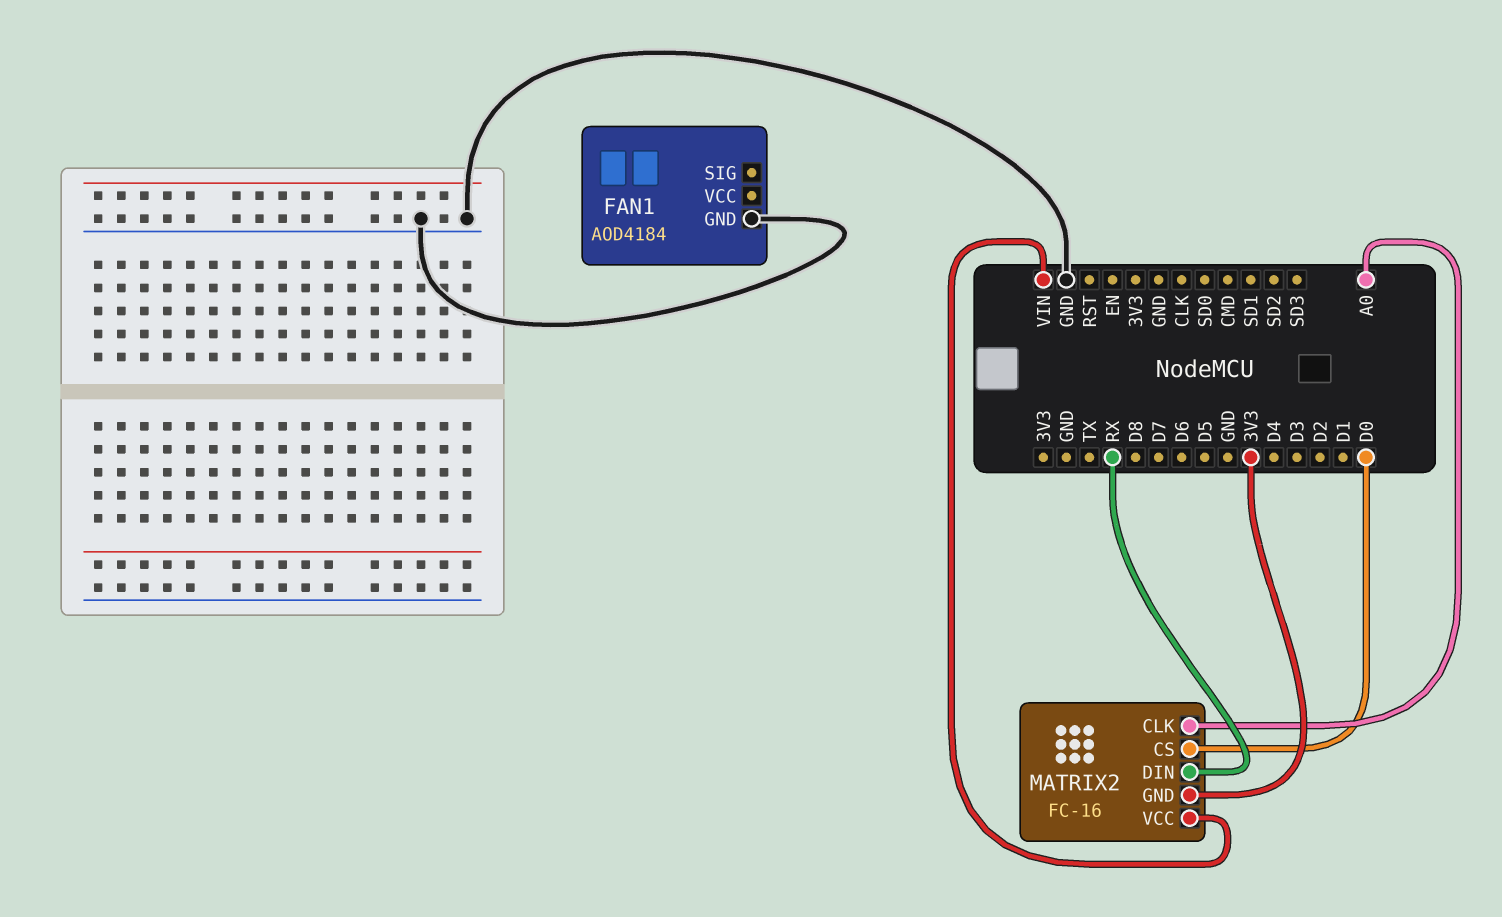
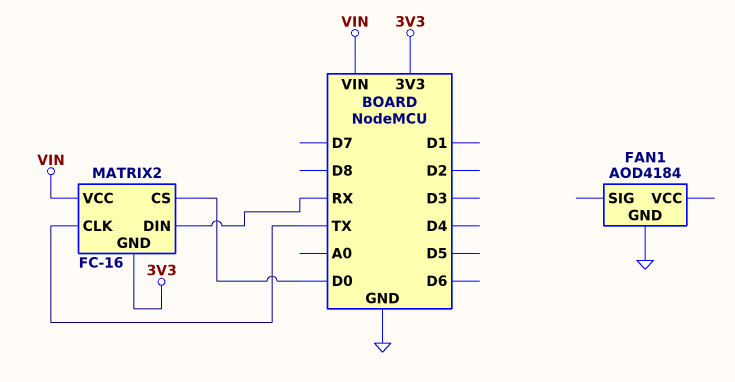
MATRIX2 pin CLK: A0 -> TX

